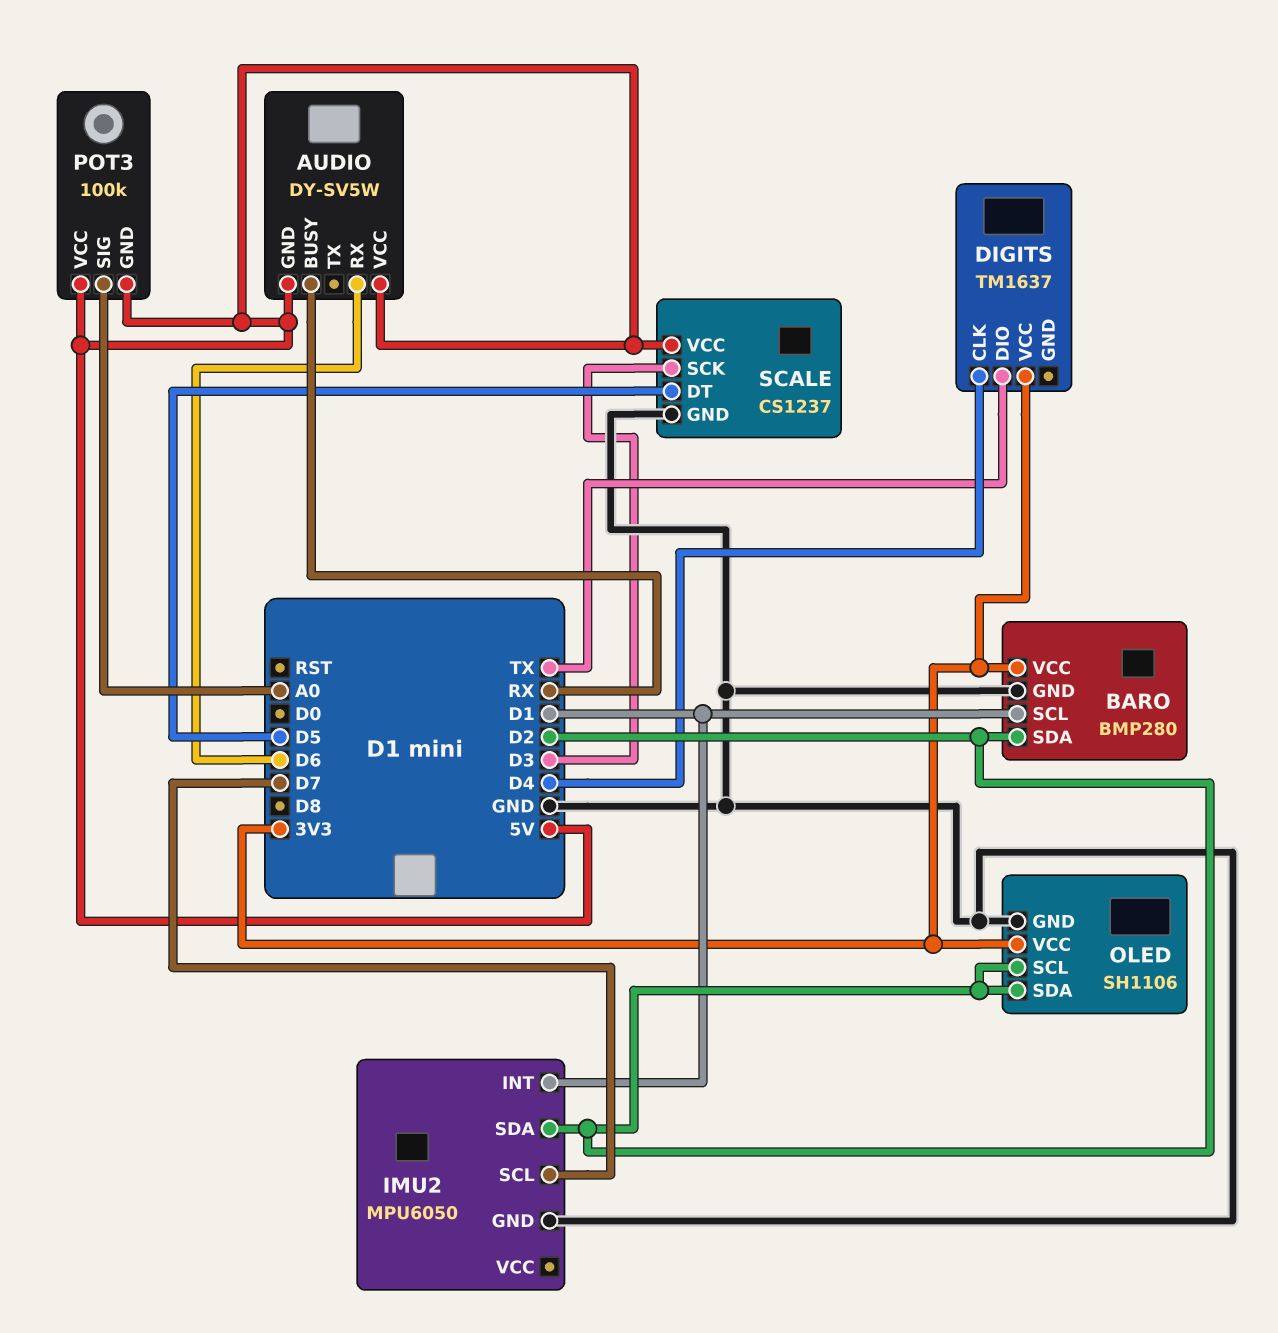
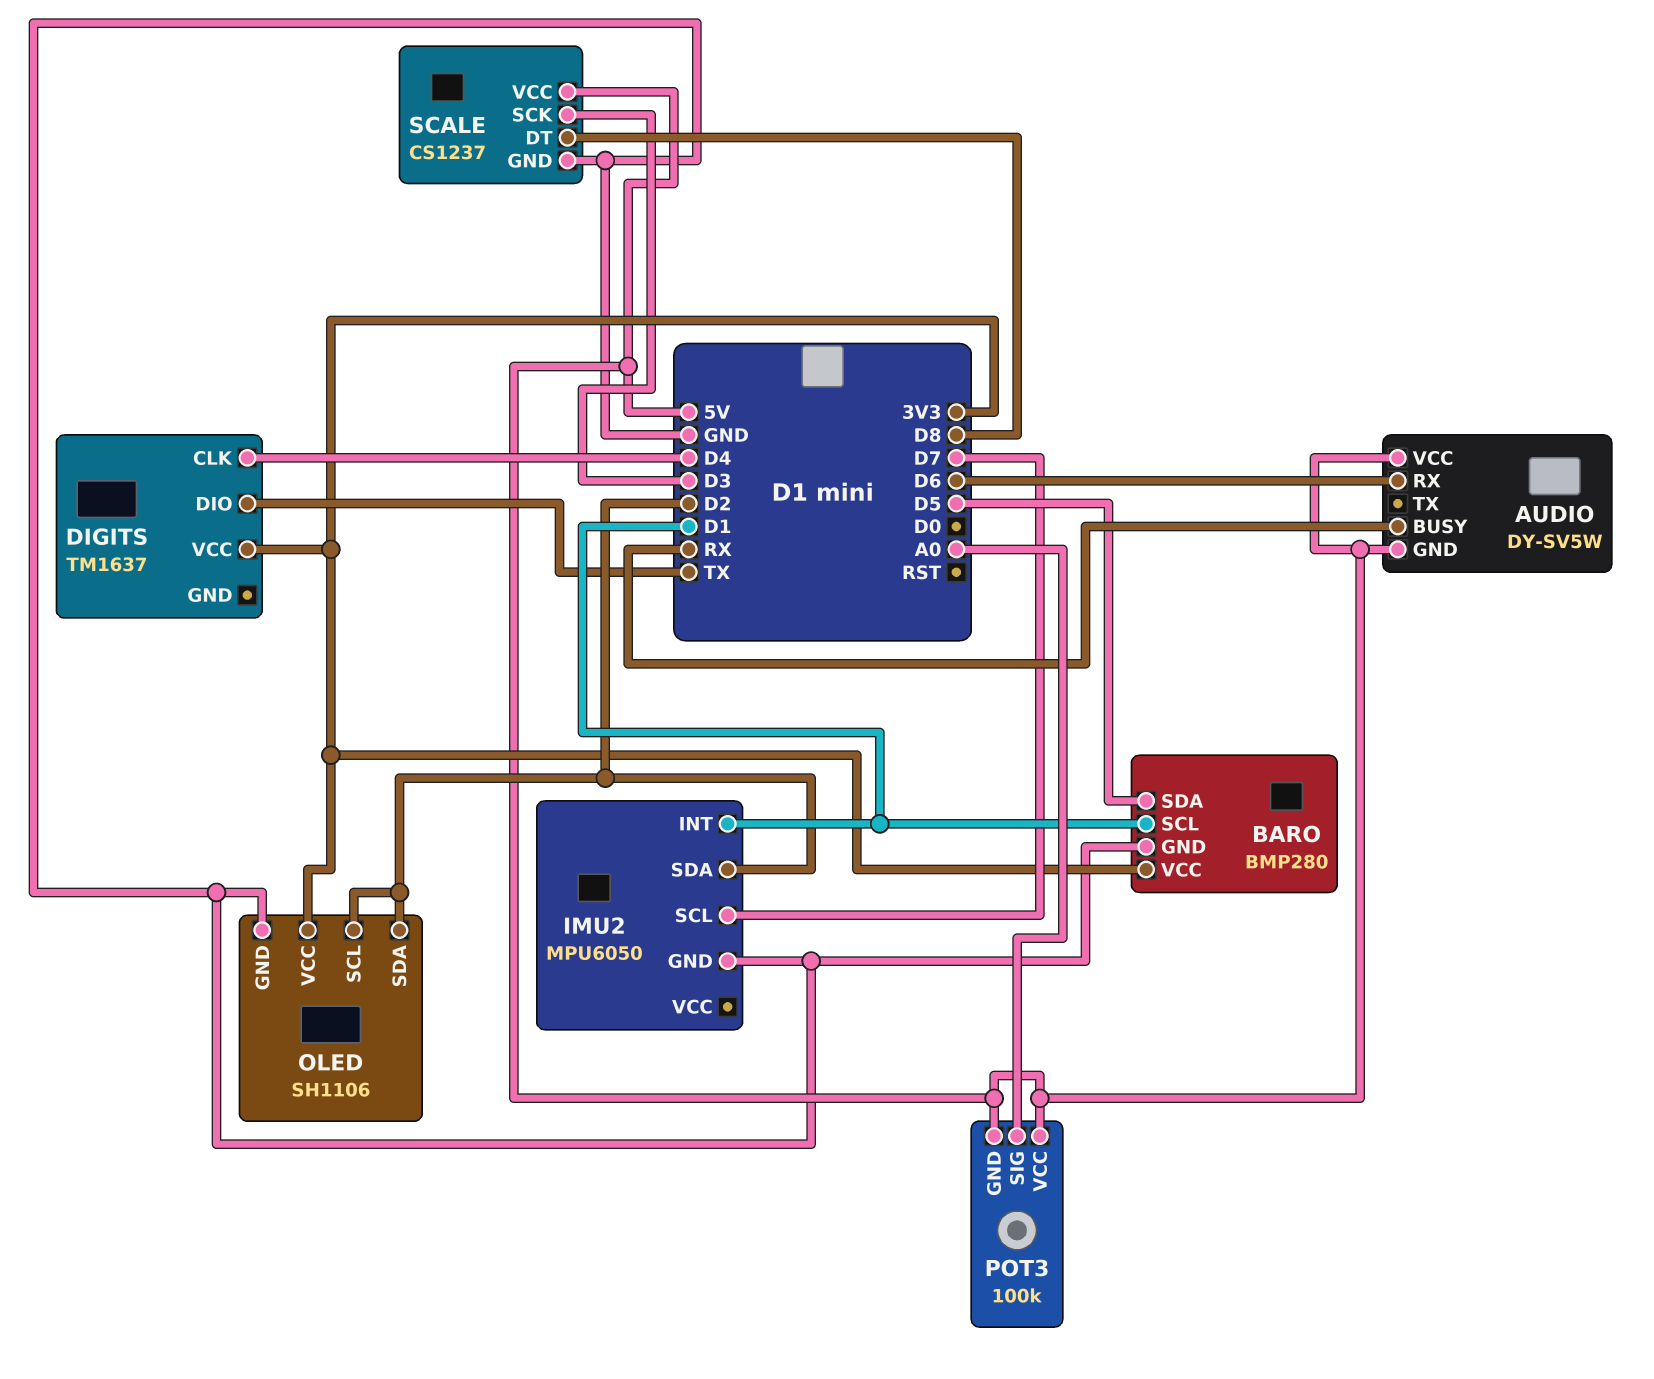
BARO pin SDA: D2 -> D5
SCALE pin DT: D5 -> D8

